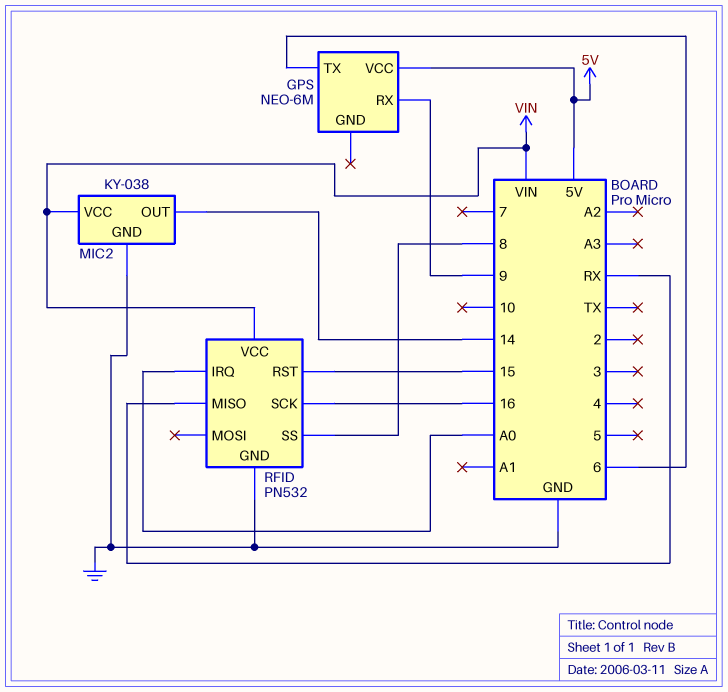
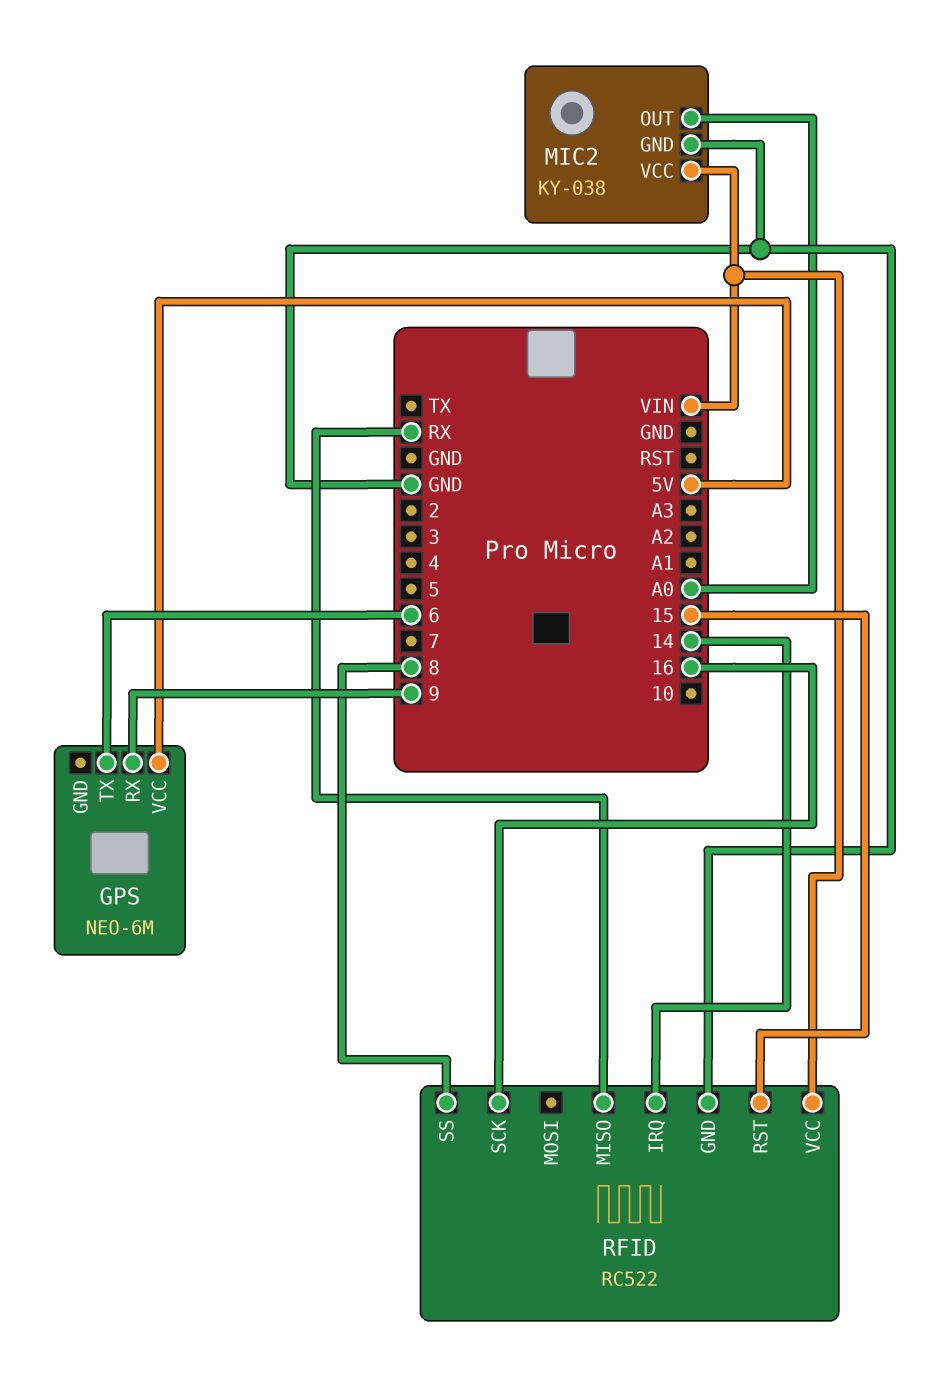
MIC2 pin OUT: 14 -> A0
RFID: PN532 -> RC522
RFID pin IRQ: A0 -> 14

